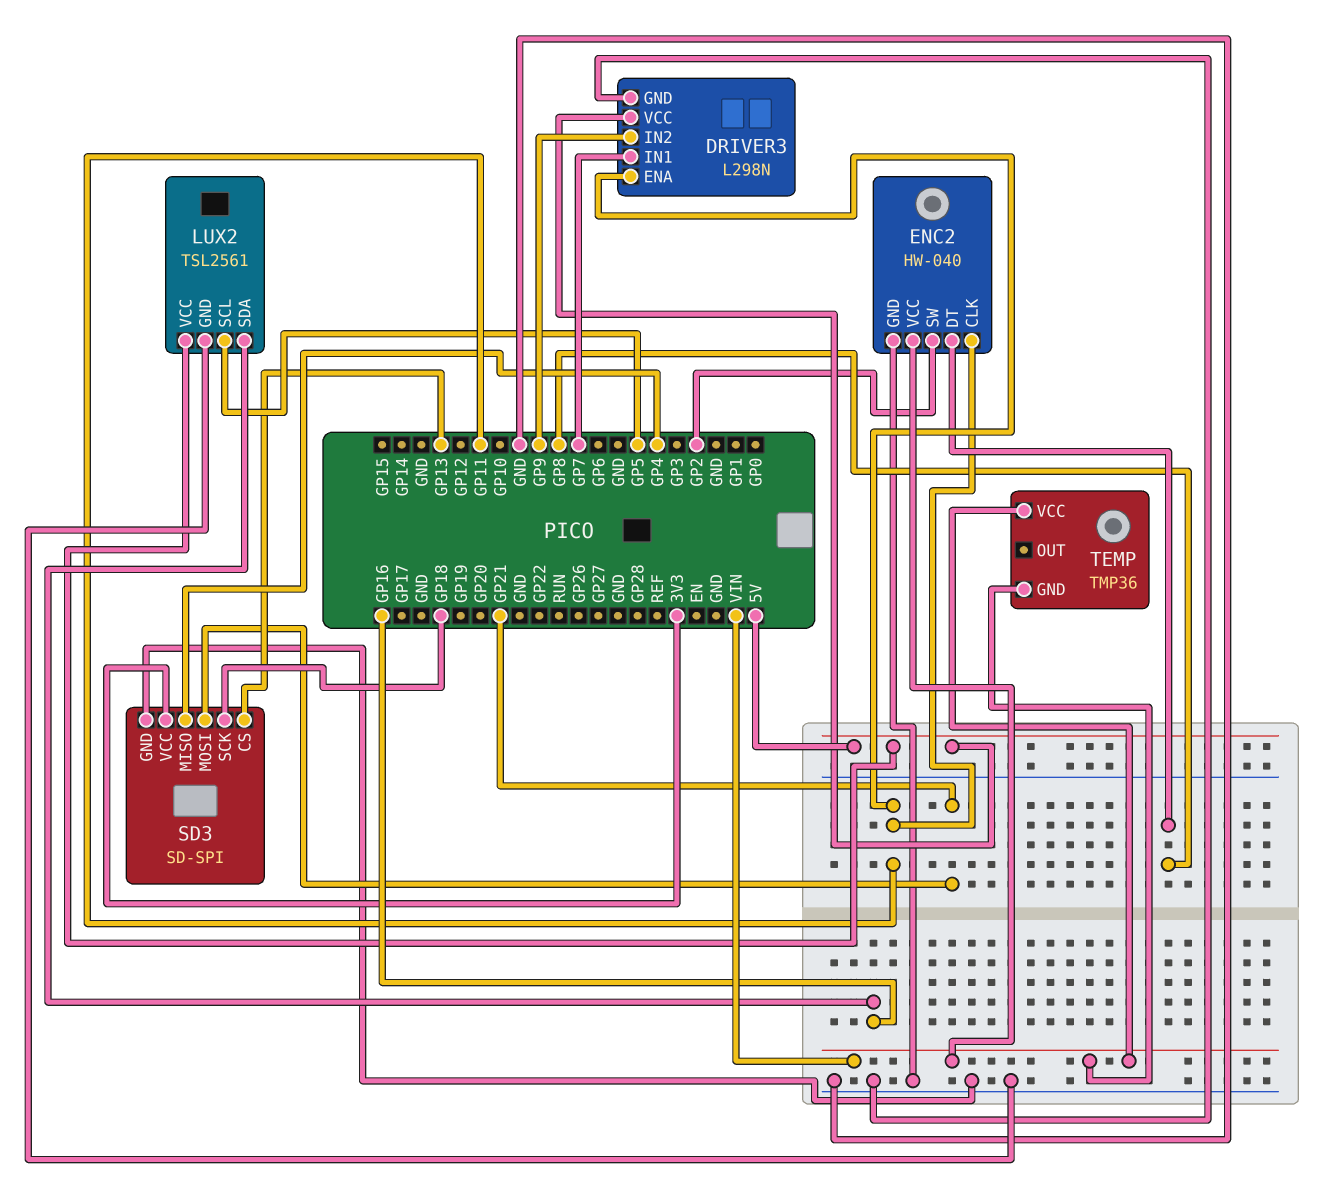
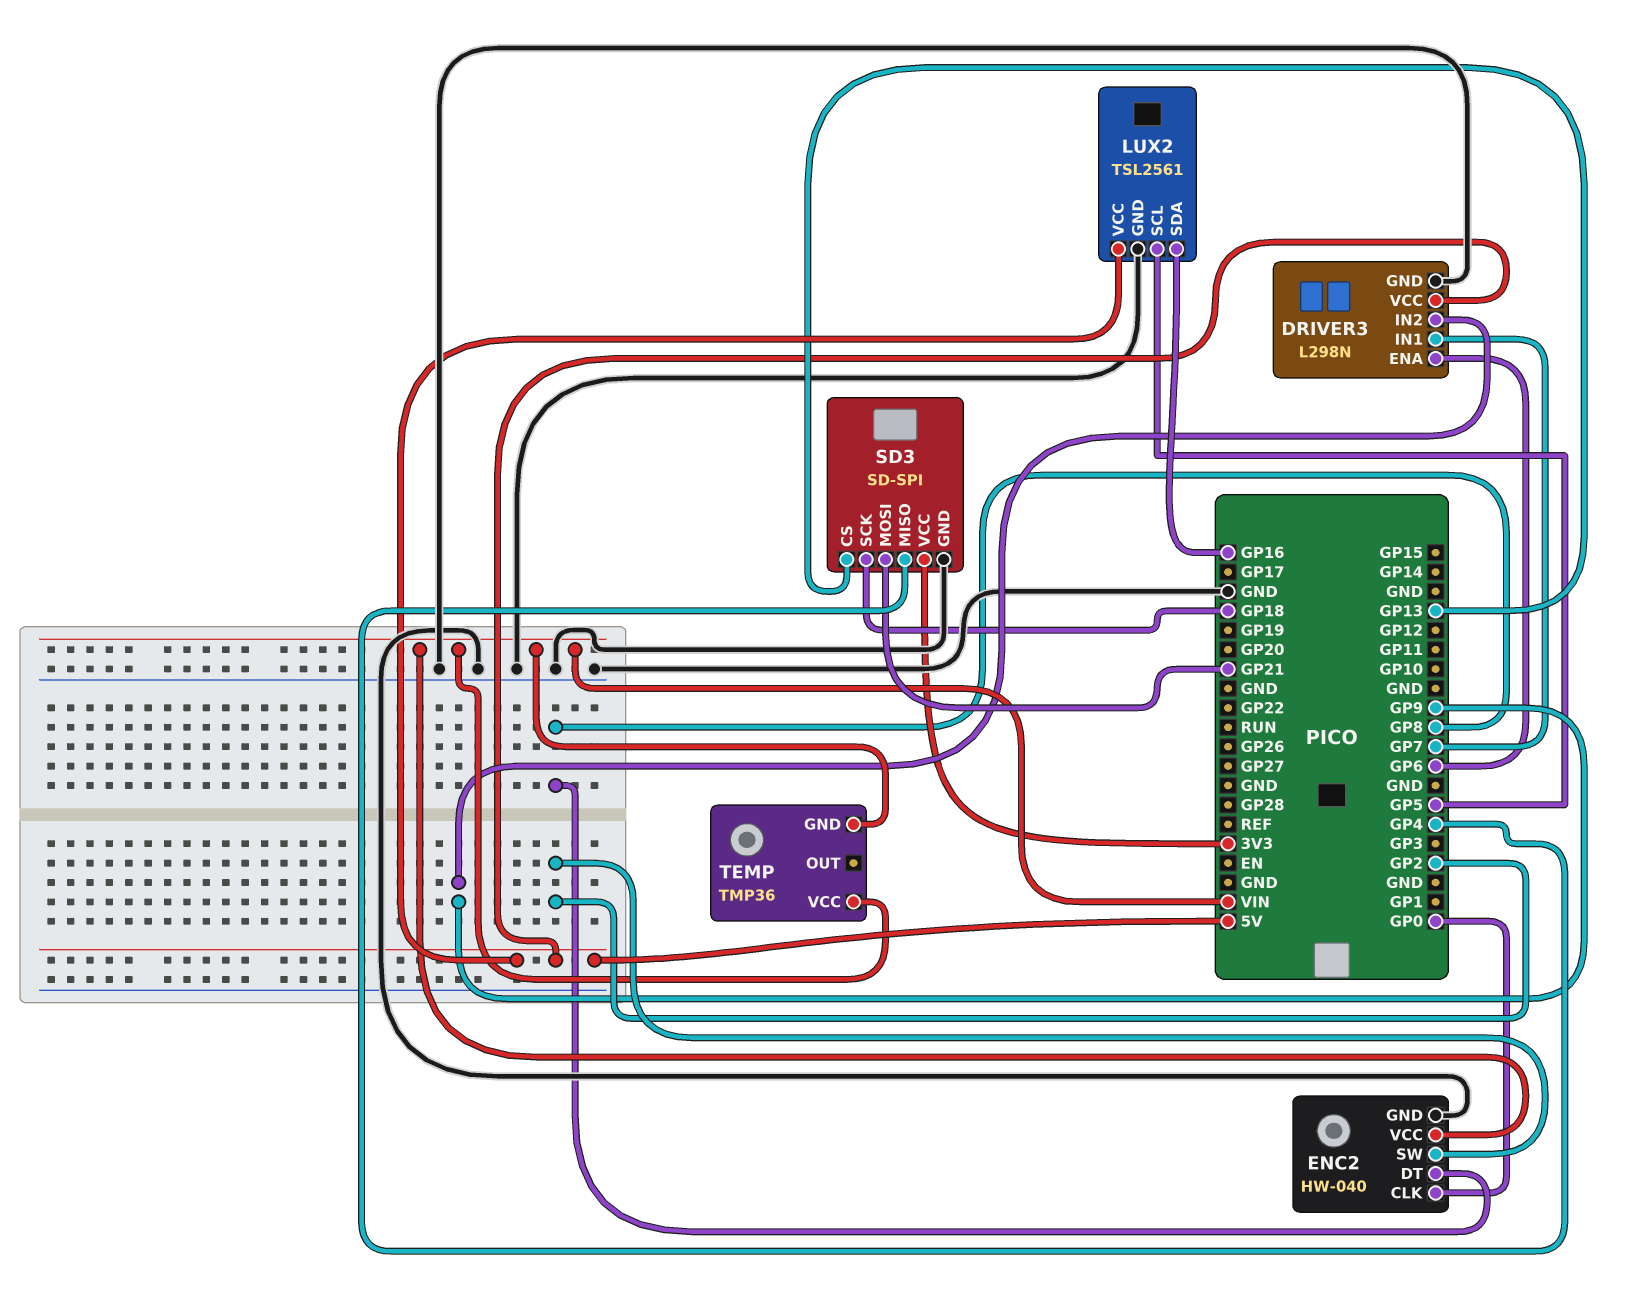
DRIVER3 pin ENA: GP11 -> GP6
ENC2 pin CLK: GP11 -> GP0

